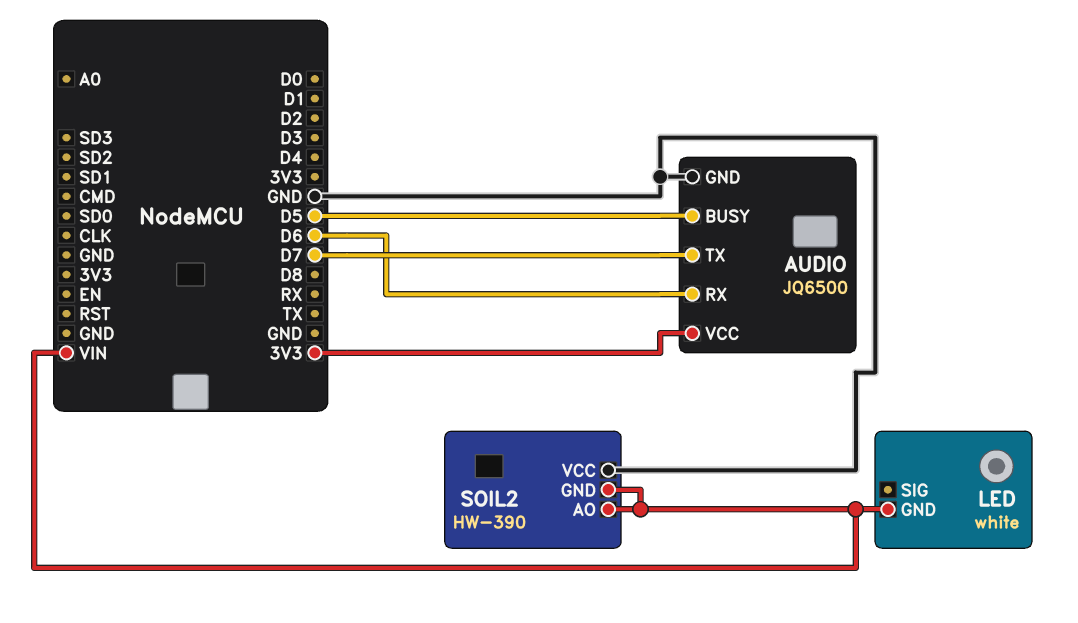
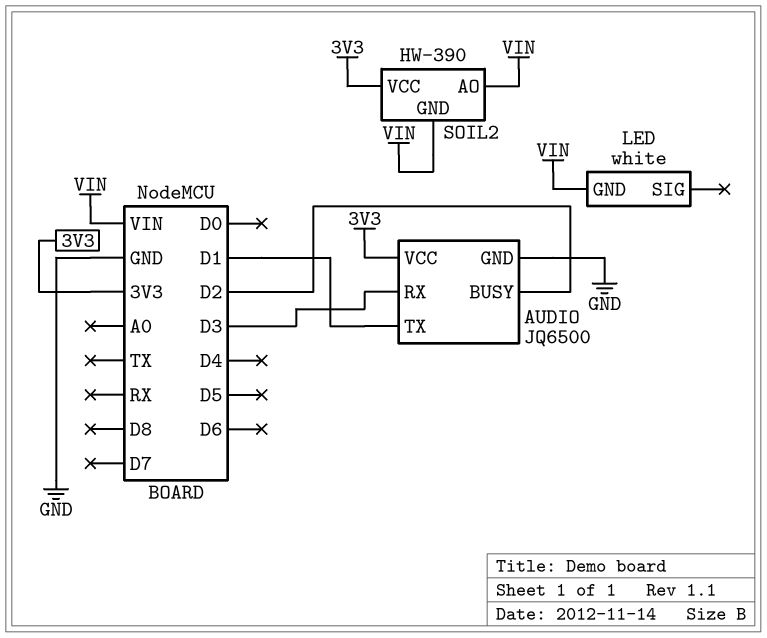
AUDIO pin BUSY: D5 -> D2
AUDIO pin RX: D6 -> D3
AUDIO pin TX: D7 -> D1
SOIL2 pin VCC: GND -> 3V3

